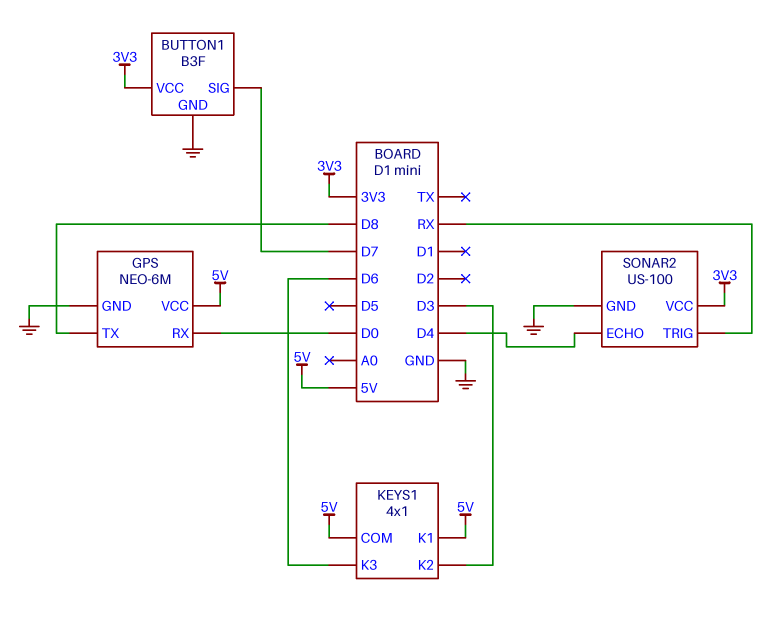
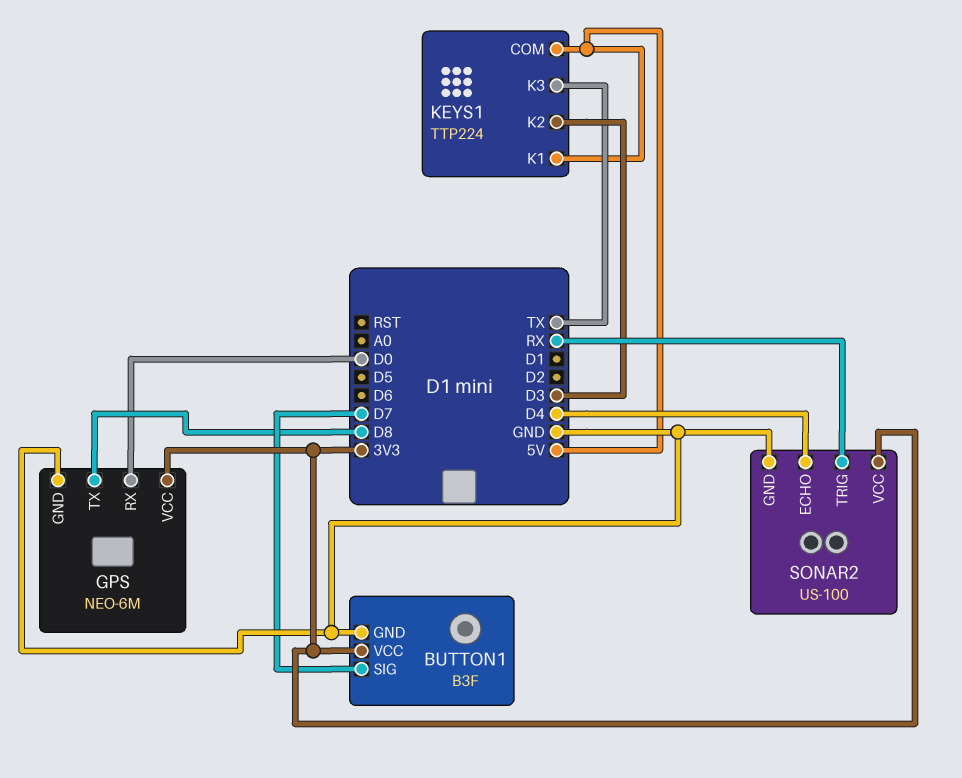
GPS pin VCC: 5V -> 3V3
KEYS1: 4x1 -> TTP224
KEYS1 pin K3: D6 -> TX

